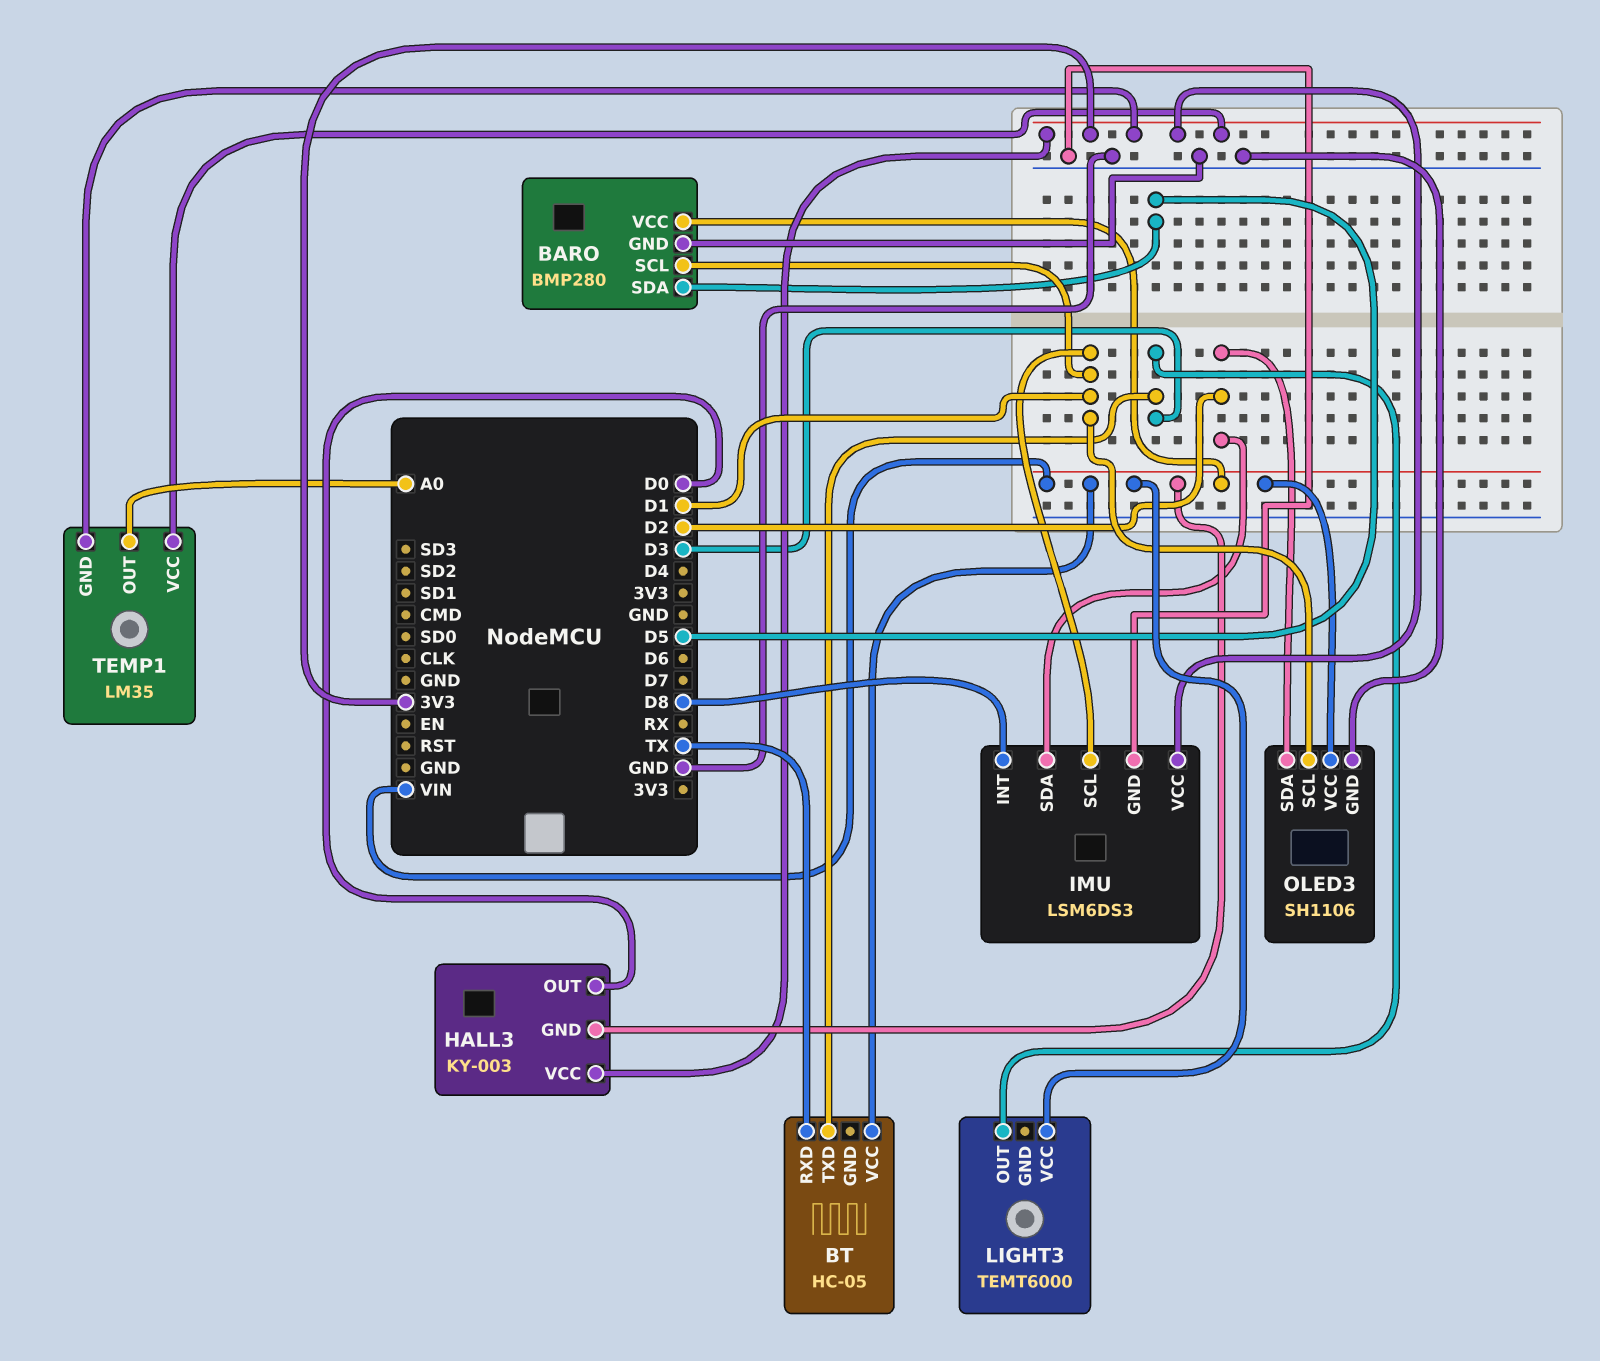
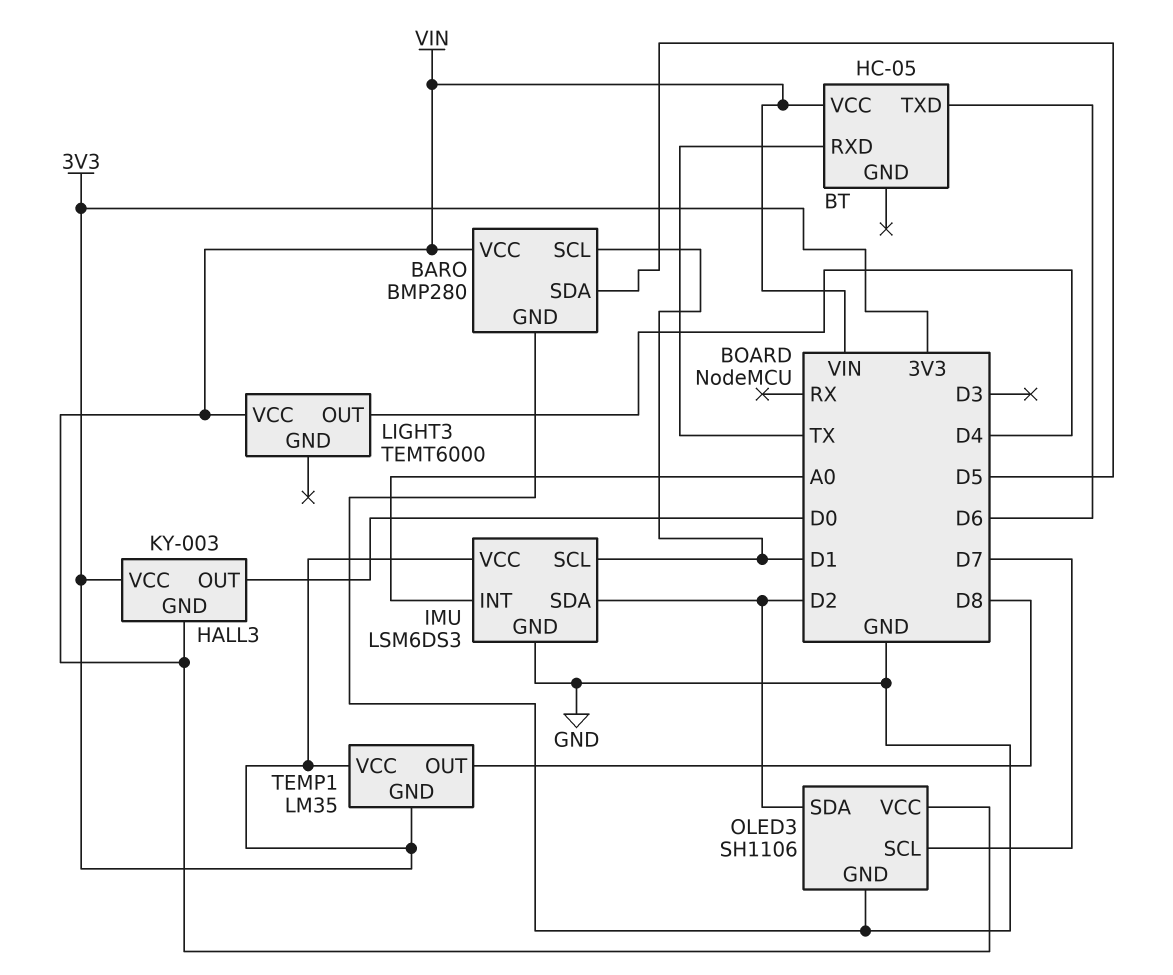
BT pin TXD: D3 -> D6
IMU pin INT: D8 -> A0
LIGHT3 pin OUT: D3 -> D4
OLED3 pin SCL: D1 -> D7
TEMP1 pin OUT: A0 -> D8

